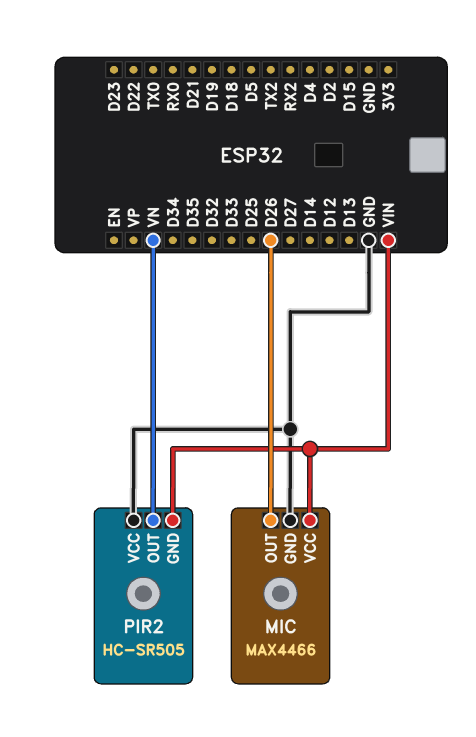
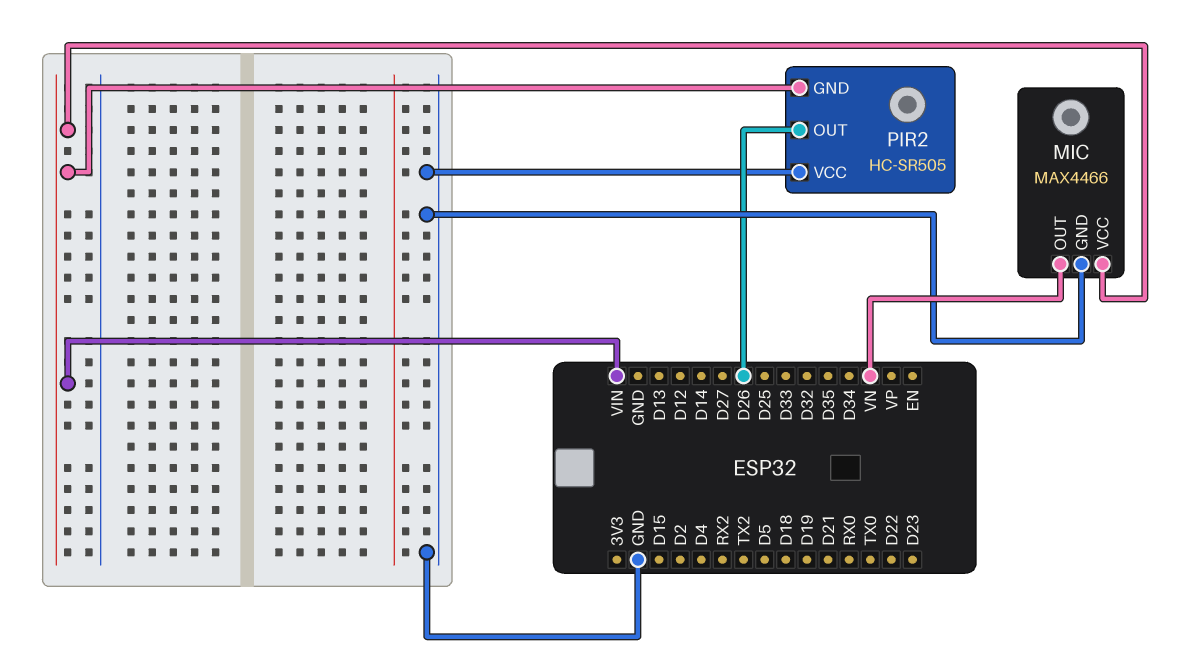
MIC pin OUT: D26 -> VN
PIR2 pin OUT: VN -> D26

